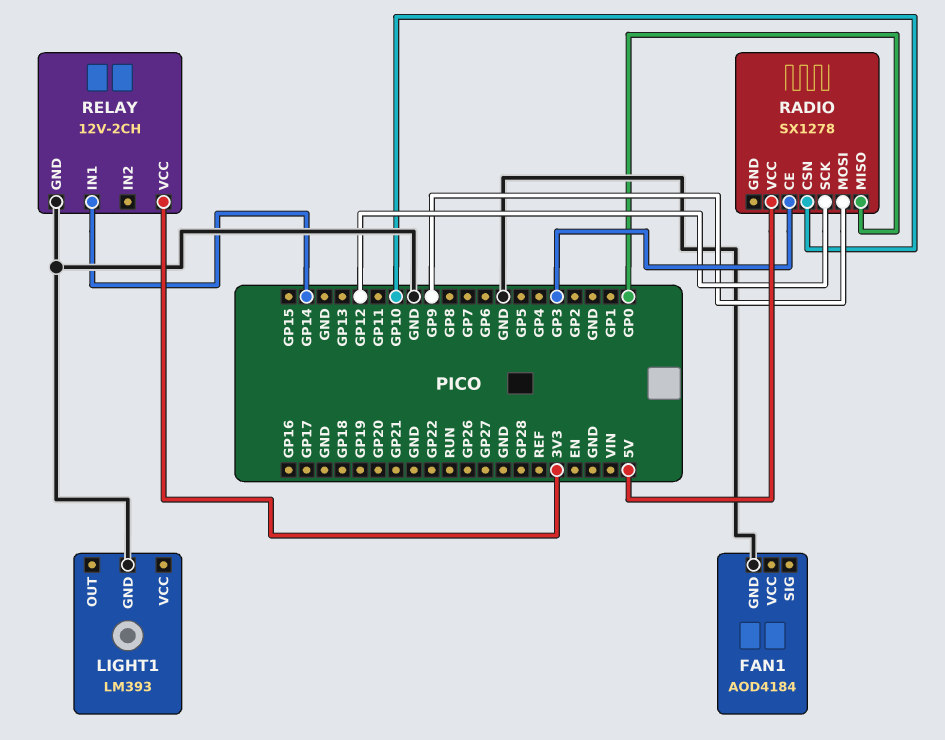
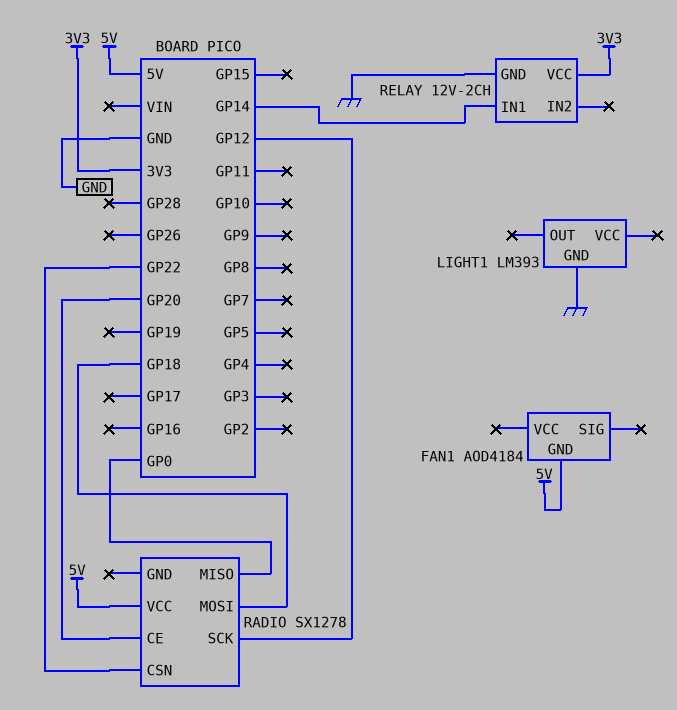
FAN1 pin GND: GND -> 5V
RADIO pin CE: GP3 -> GP20
RADIO pin CSN: GP10 -> GP22
RADIO pin MOSI: GP9 -> GP18

